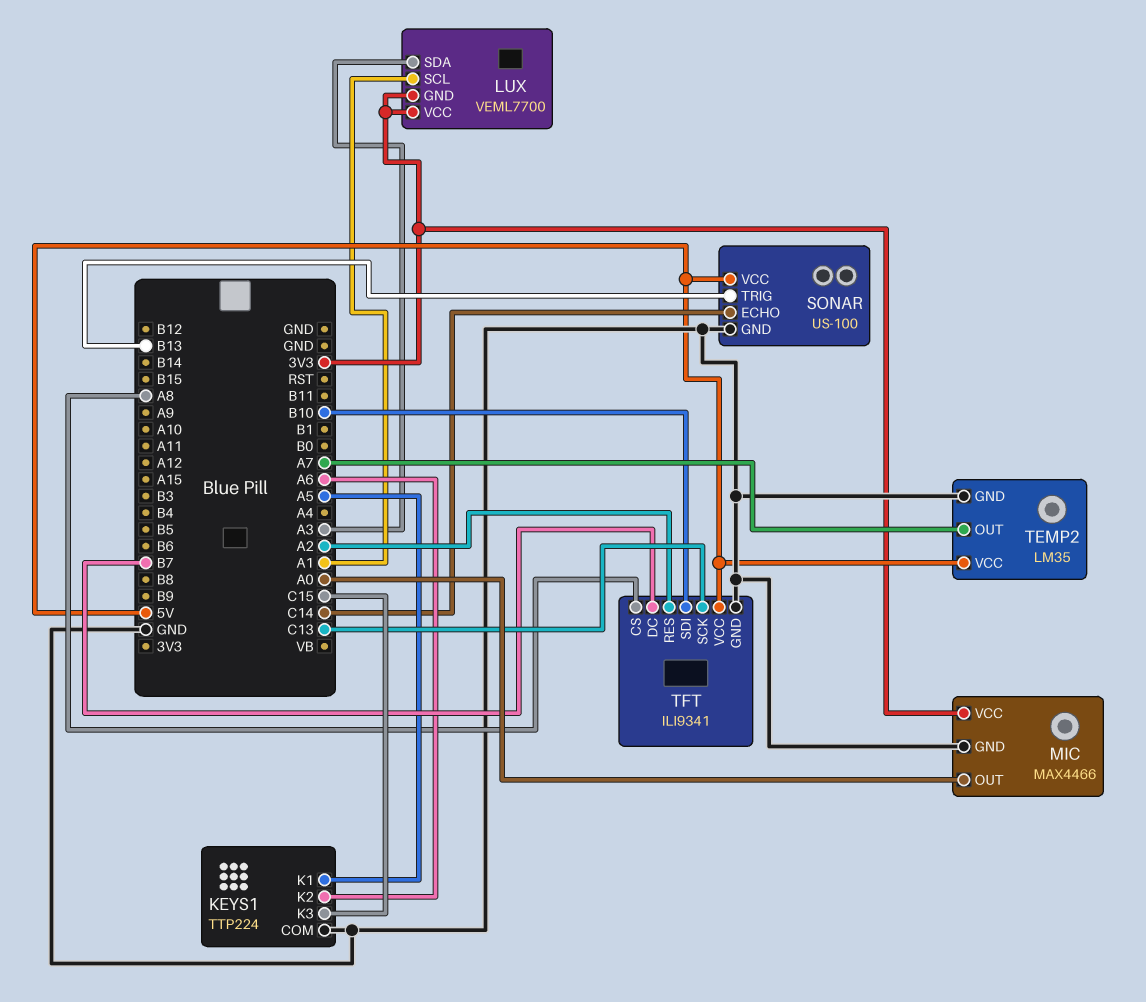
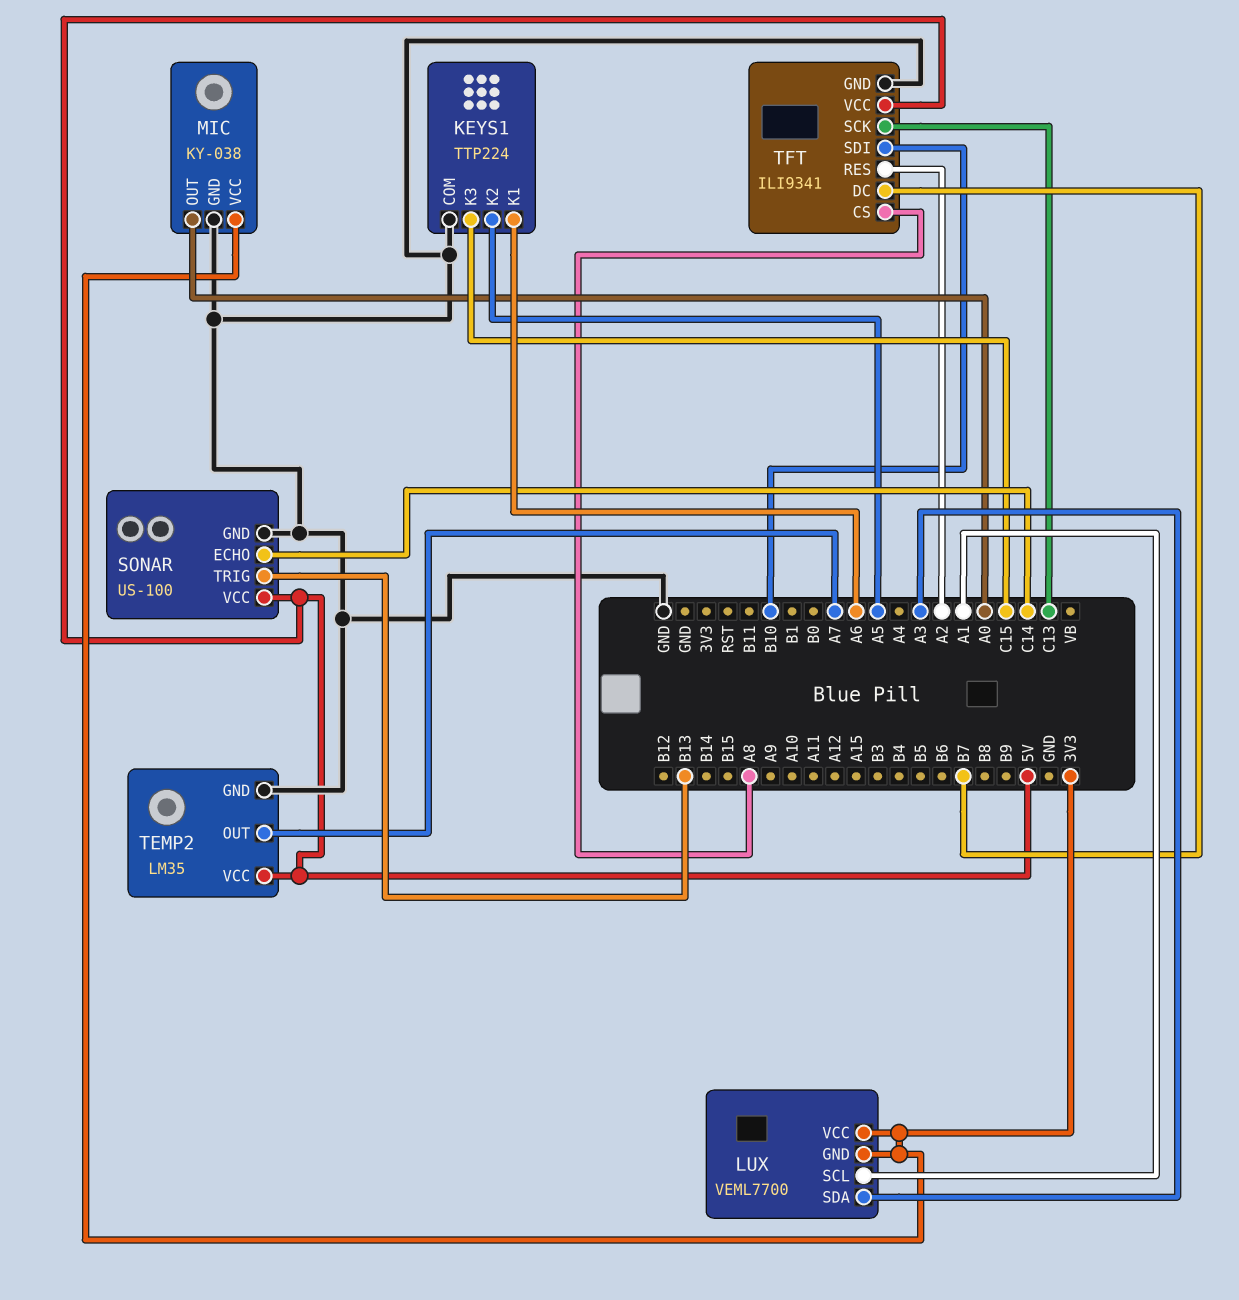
KEYS1 pin K1: A5 -> A6
KEYS1 pin K2: A6 -> A5
MIC: MAX4466 -> KY-038

